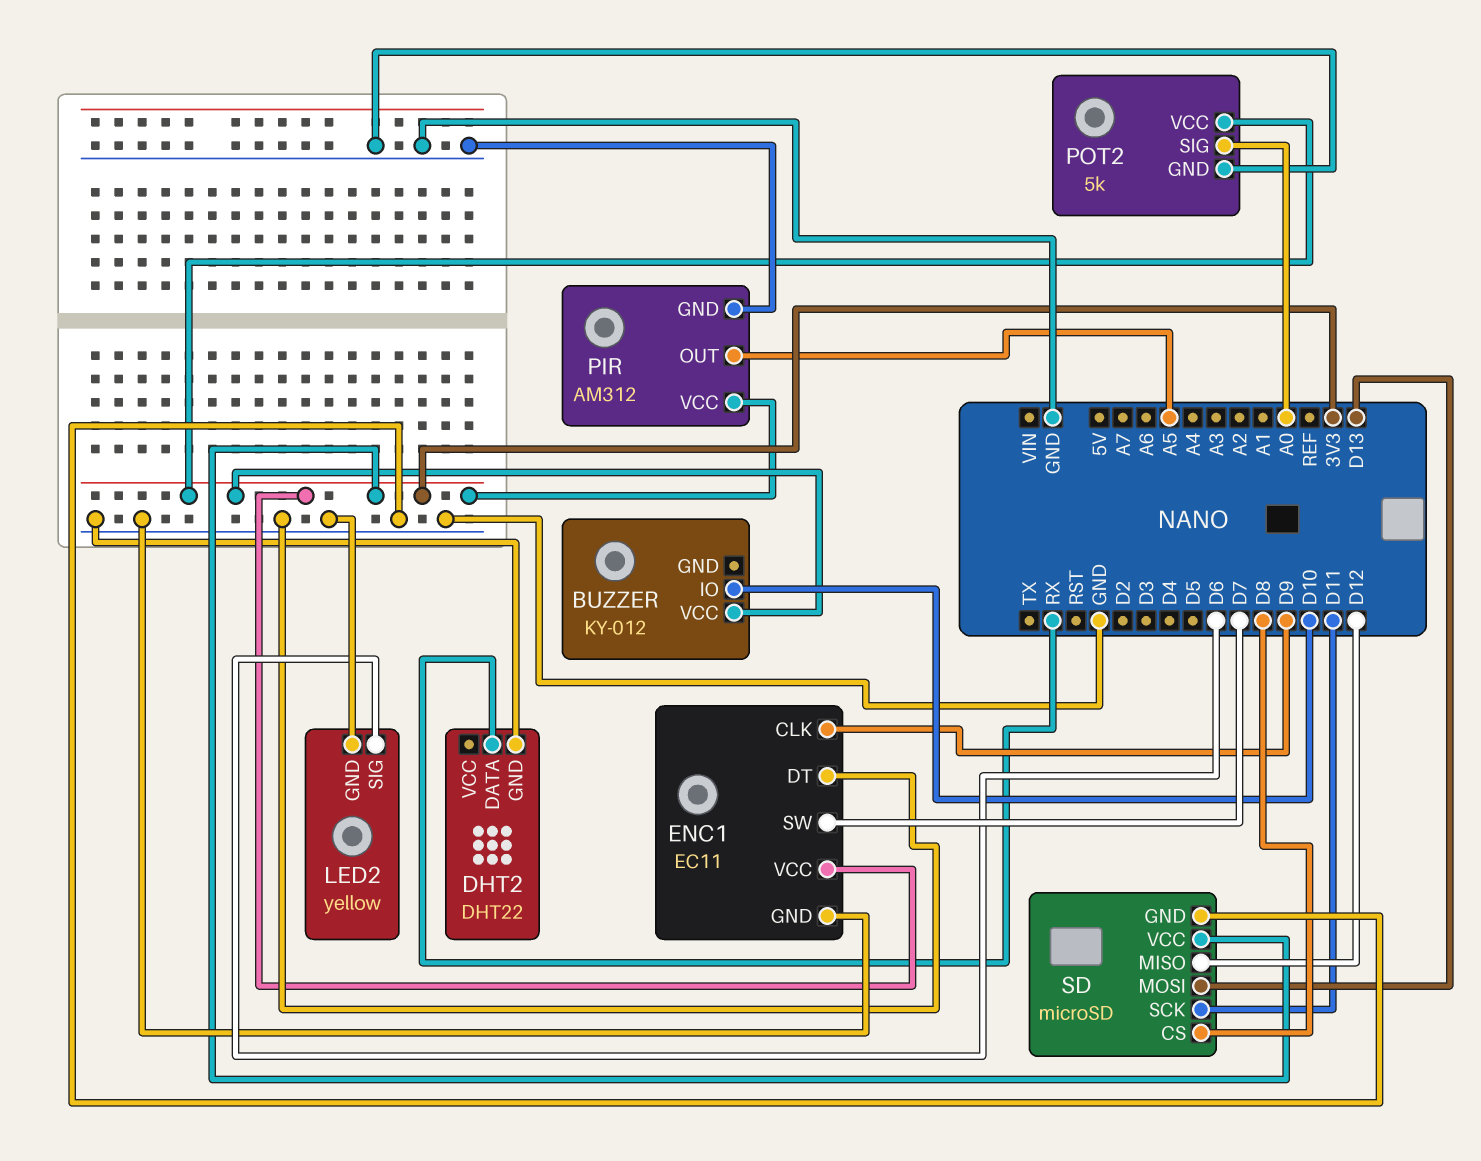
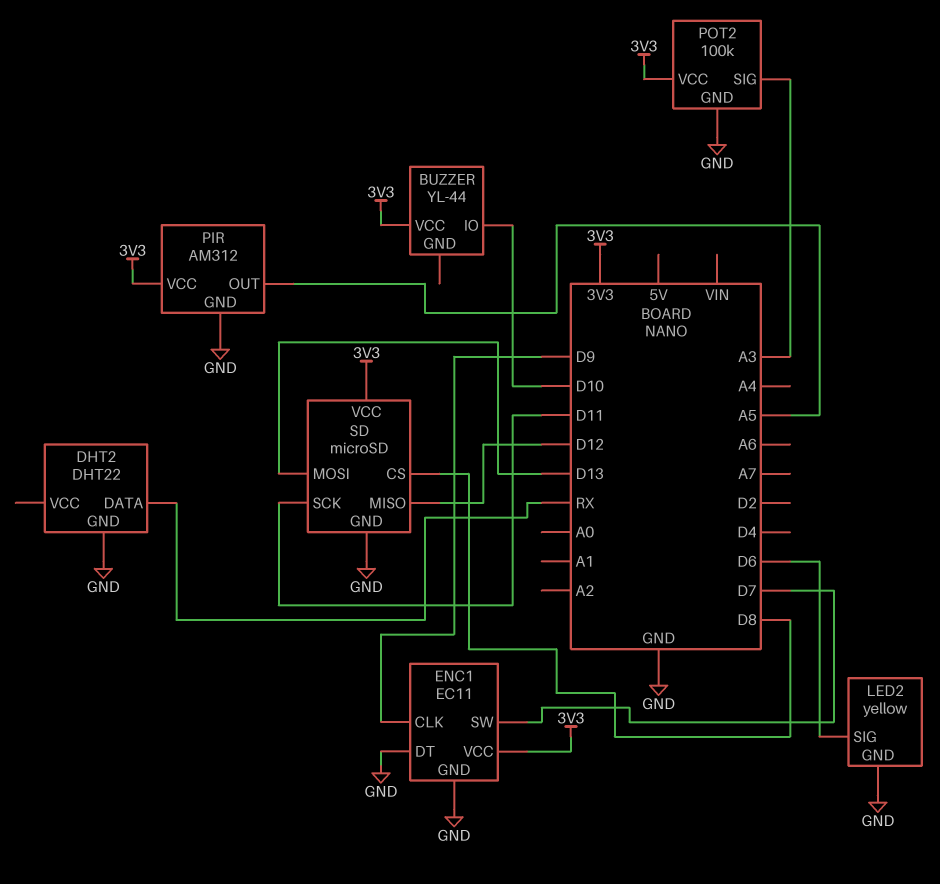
BUZZER: KY-012 -> YL-44
POT2: 5k -> 100k
POT2 pin SIG: A0 -> A3

